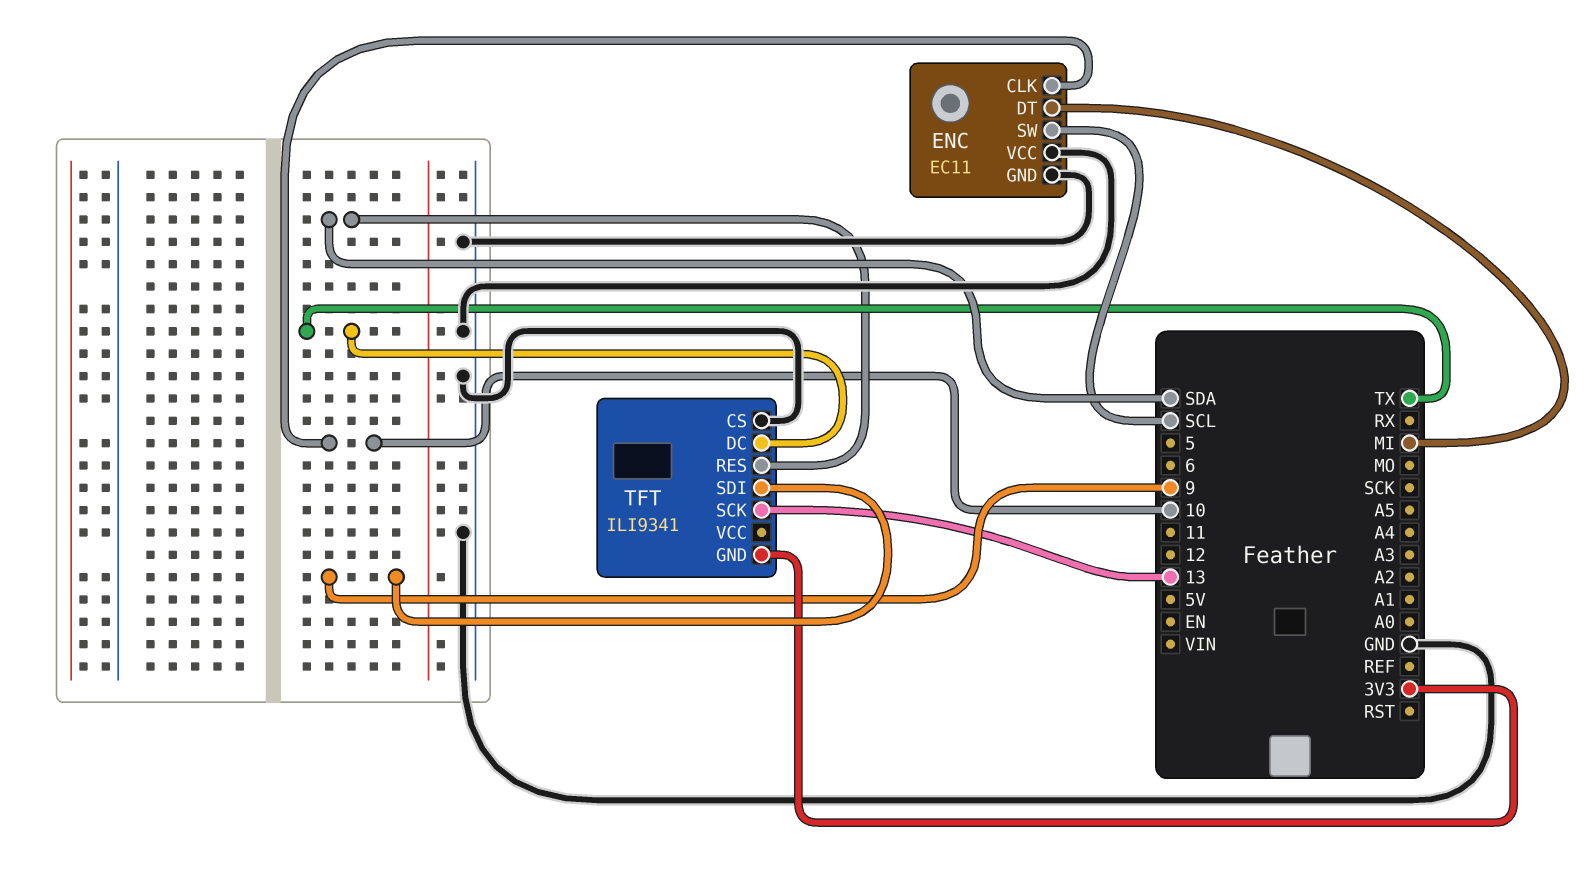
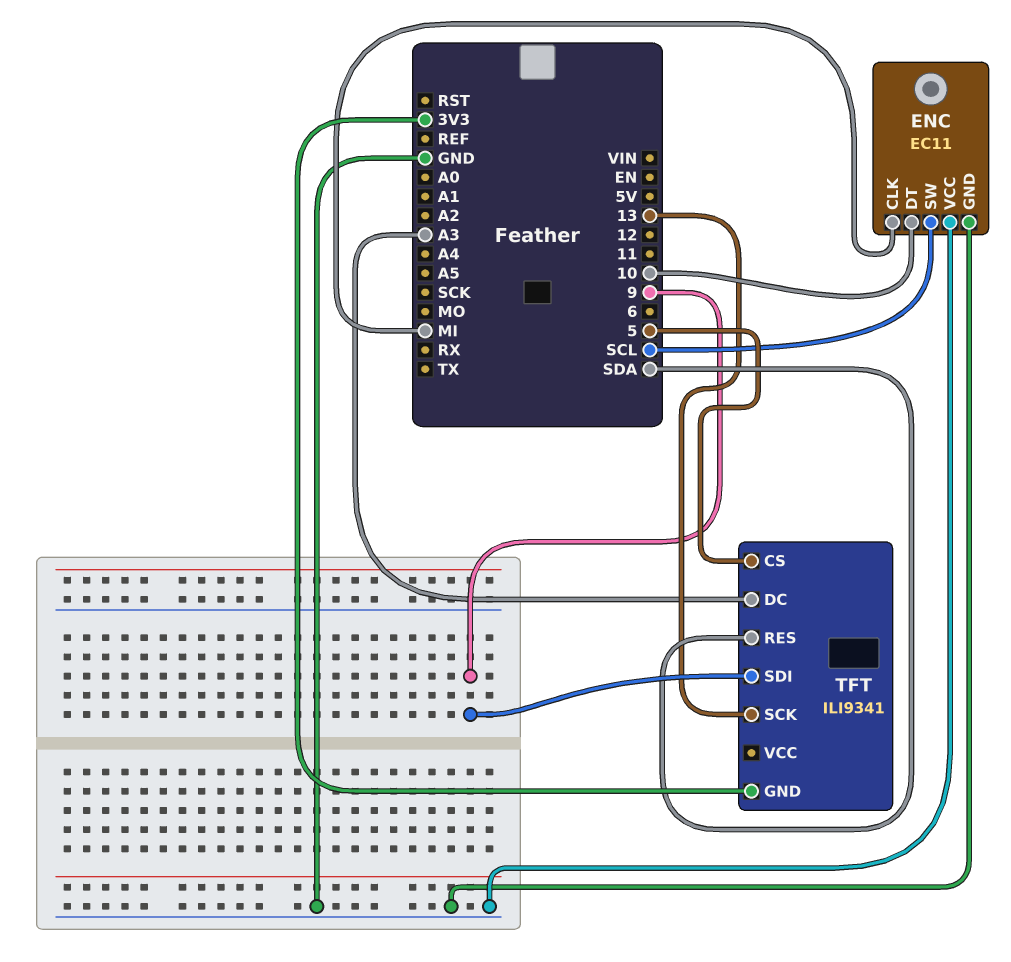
ENC pin CLK: 10 -> MI
ENC pin DT: MI -> 10
TFT pin CS: GND -> 5
TFT pin DC: TX -> A3

